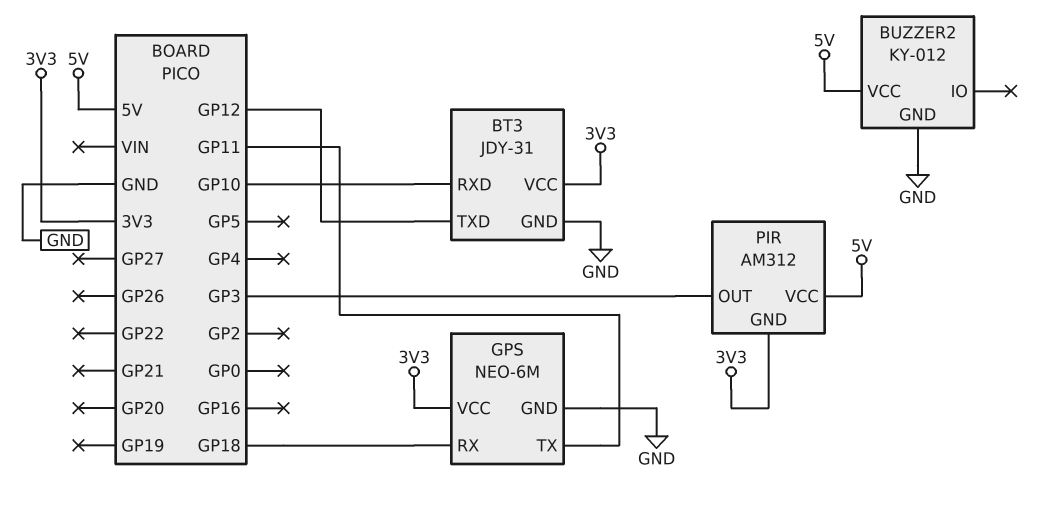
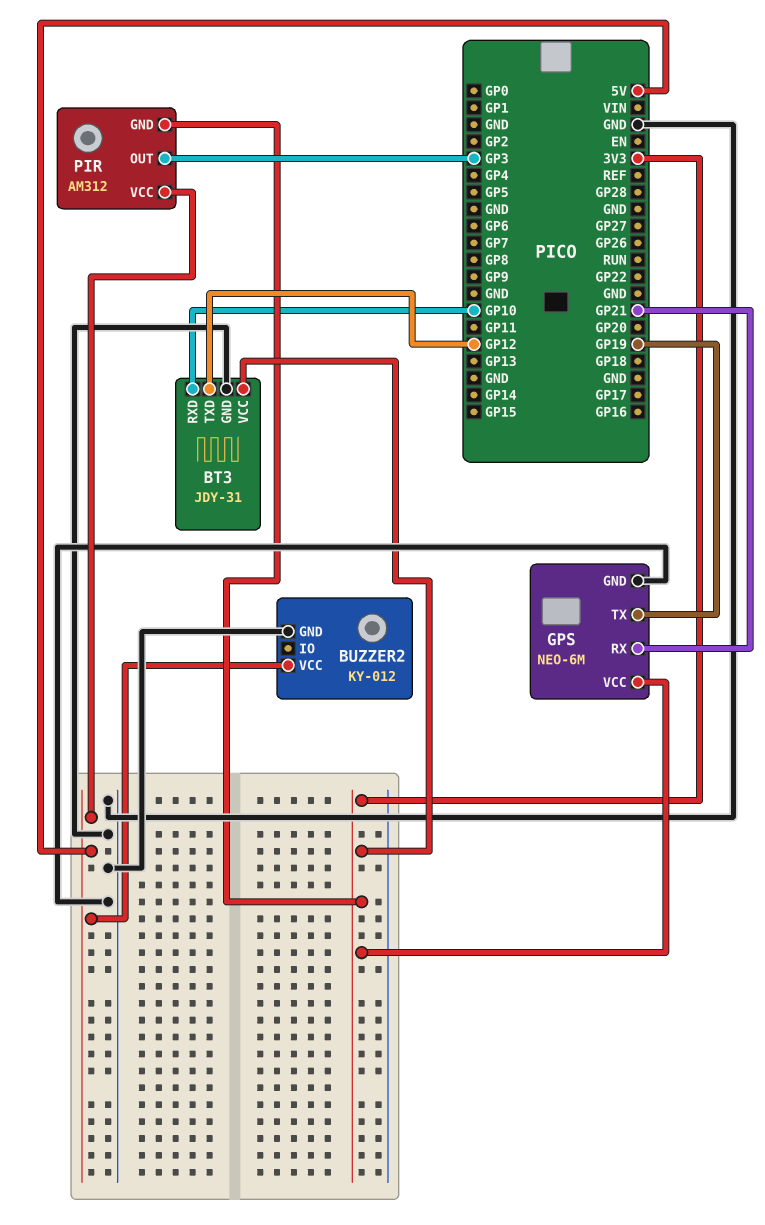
GPS pin RX: GP18 -> GP21
GPS pin TX: GP11 -> GP19

